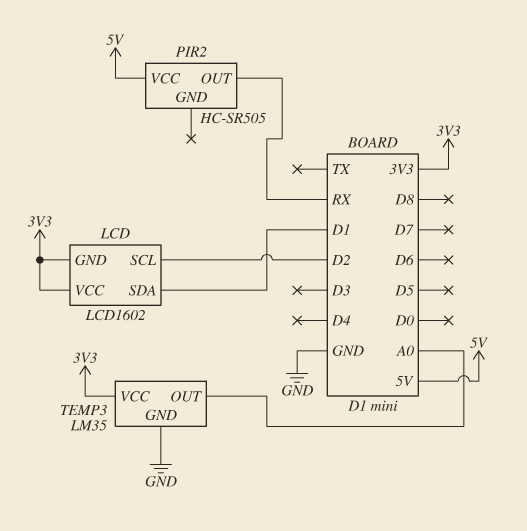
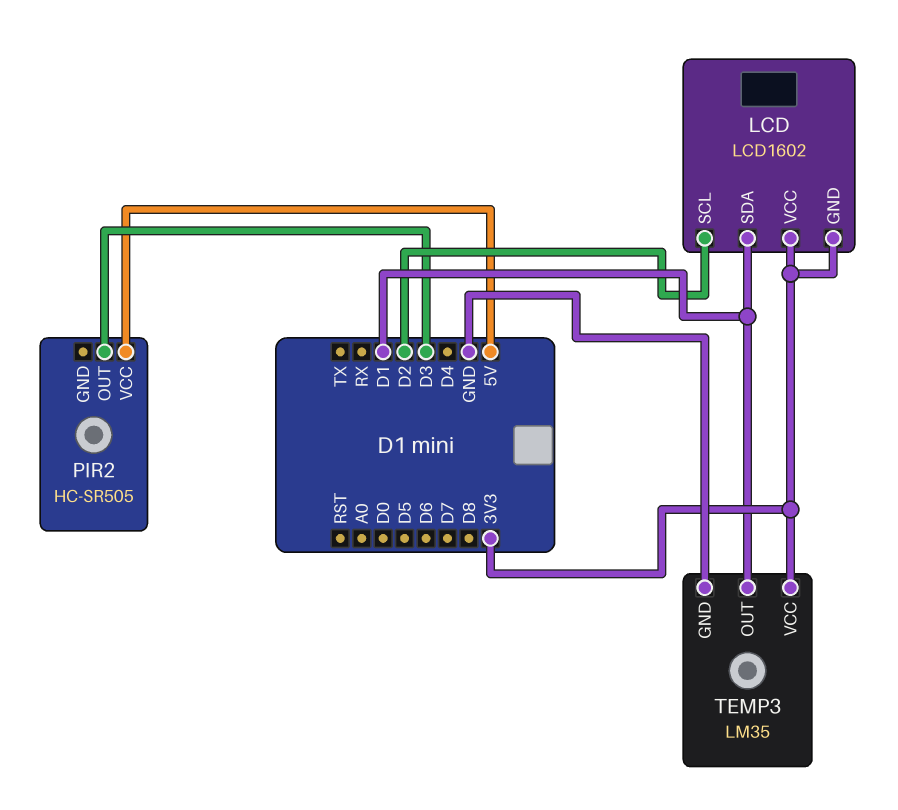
PIR2 pin OUT: RX -> D3
TEMP3 pin OUT: A0 -> D1

